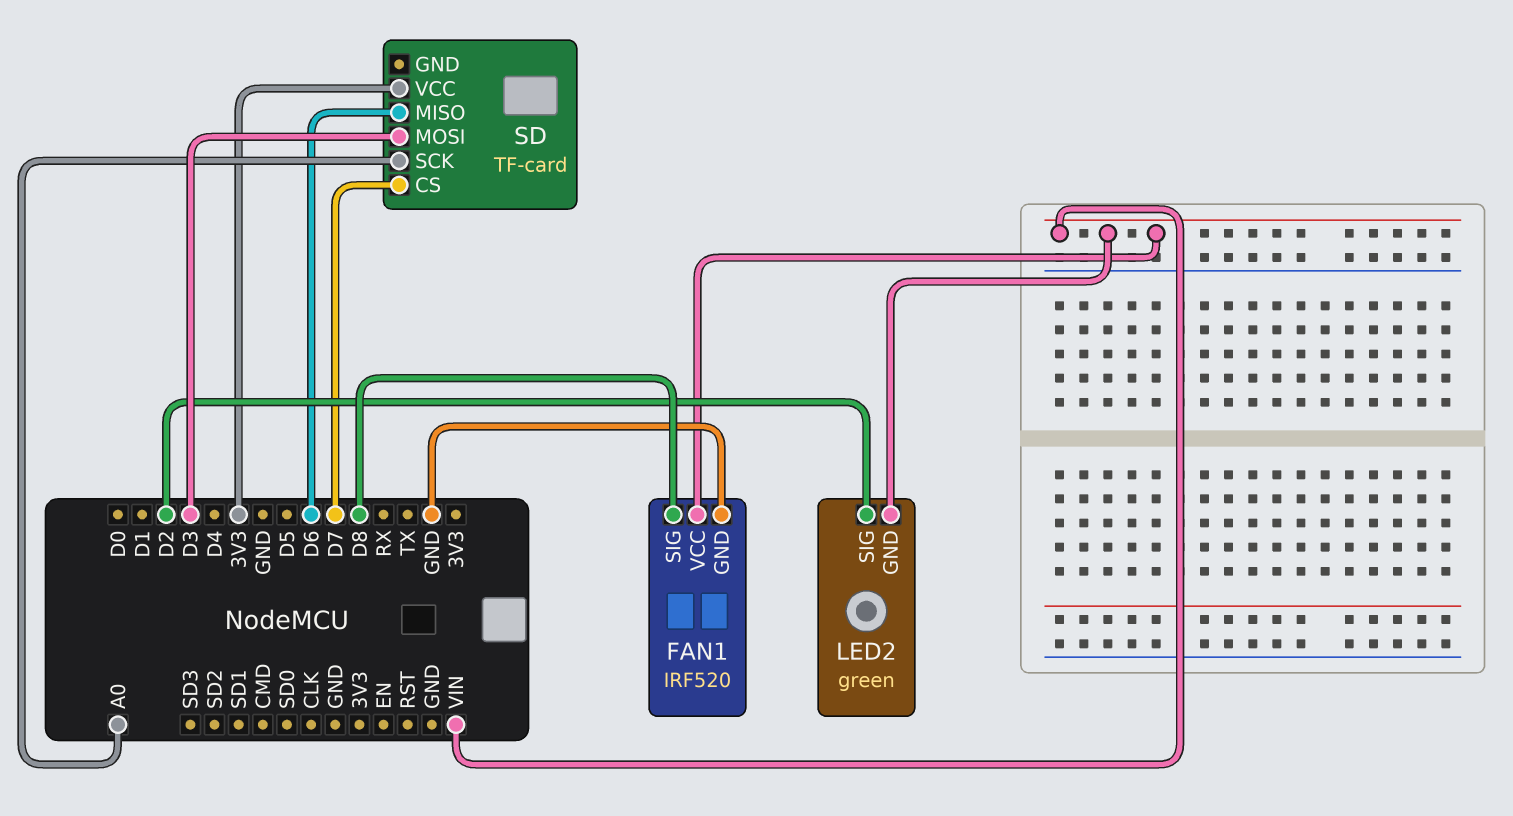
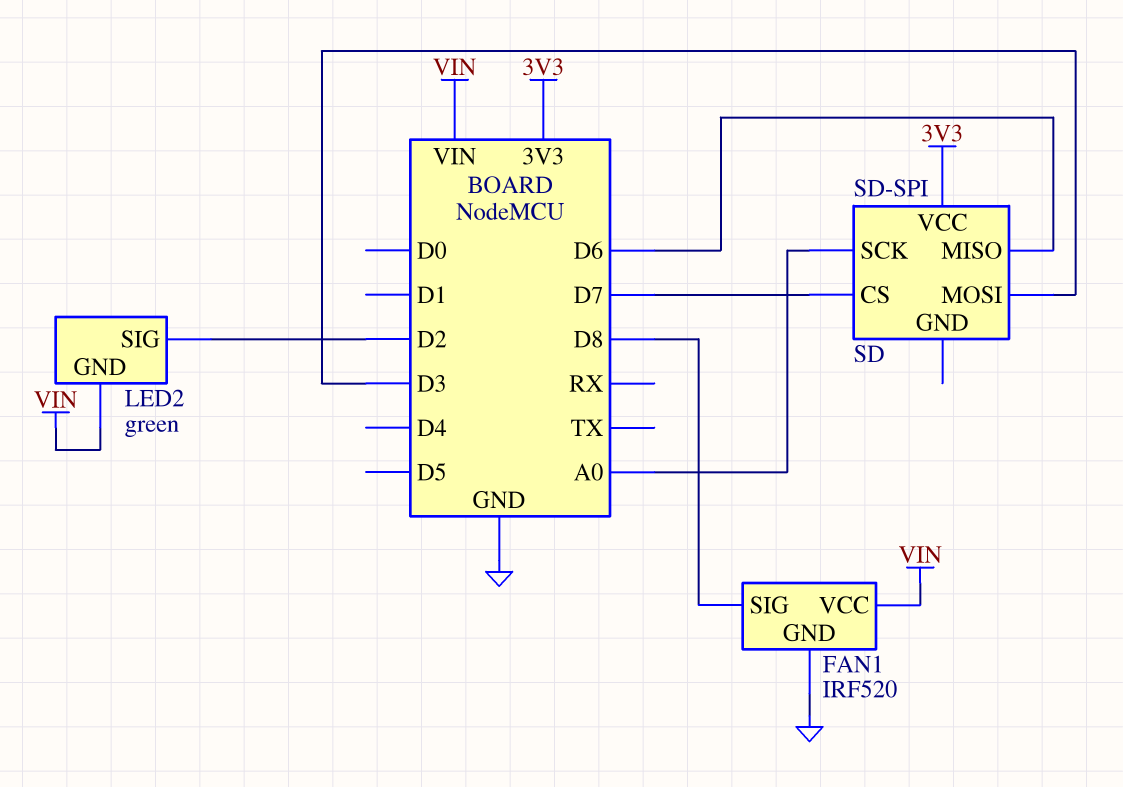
SD: TF-card -> SD-SPI

